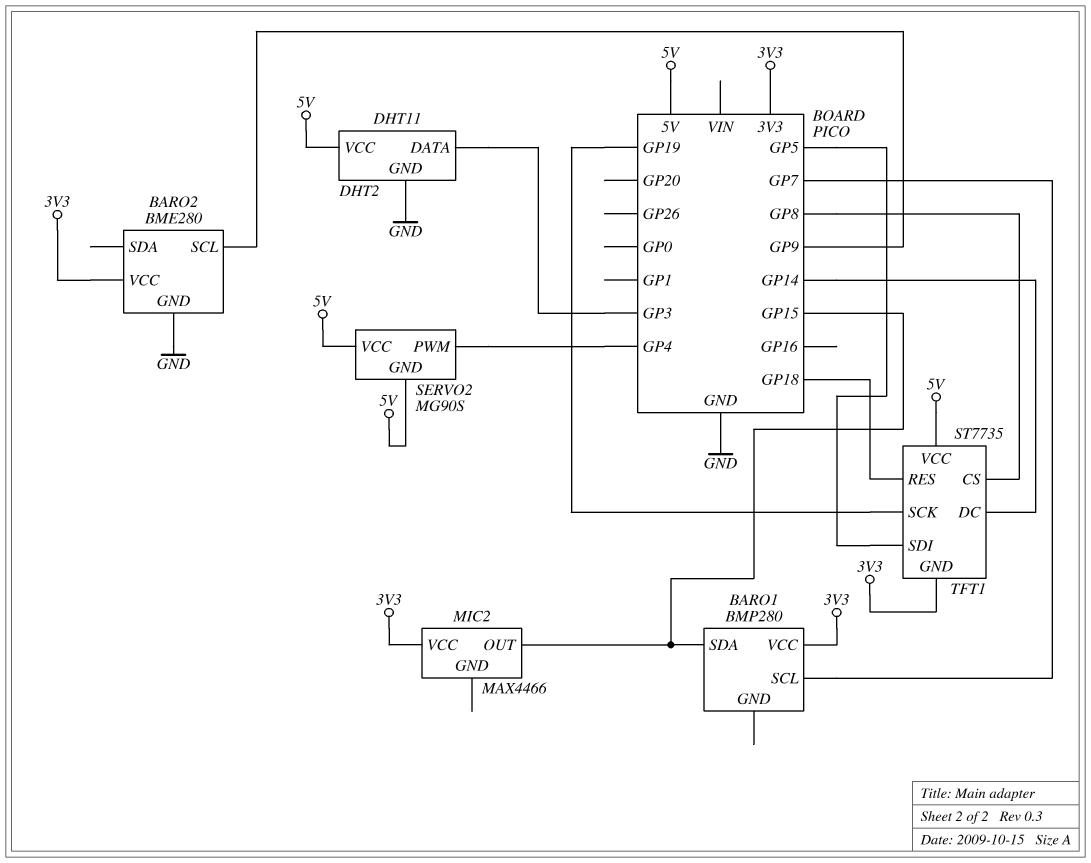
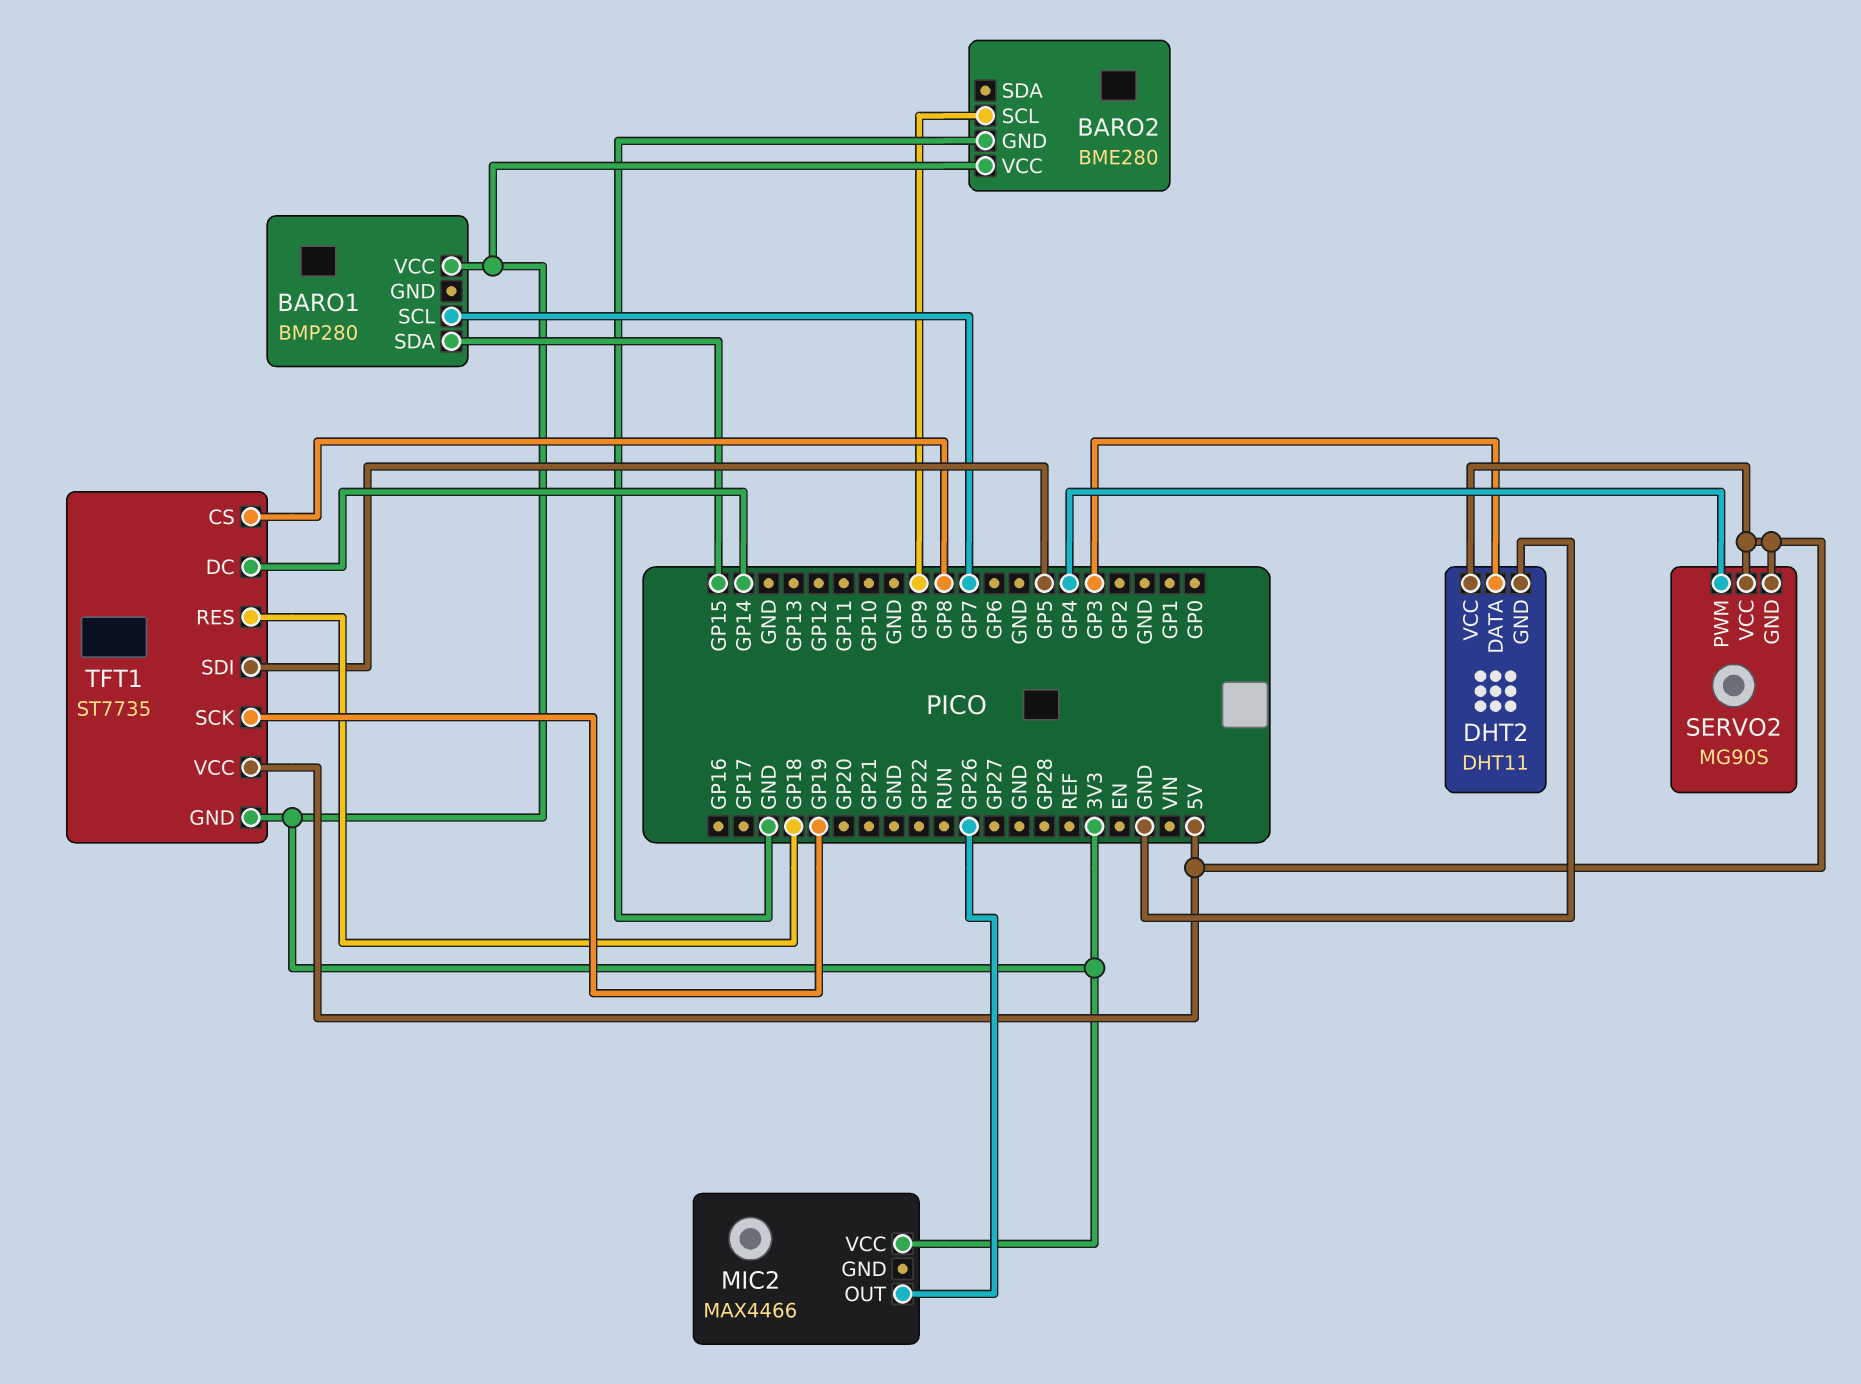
MIC2 pin OUT: GP15 -> GP26

